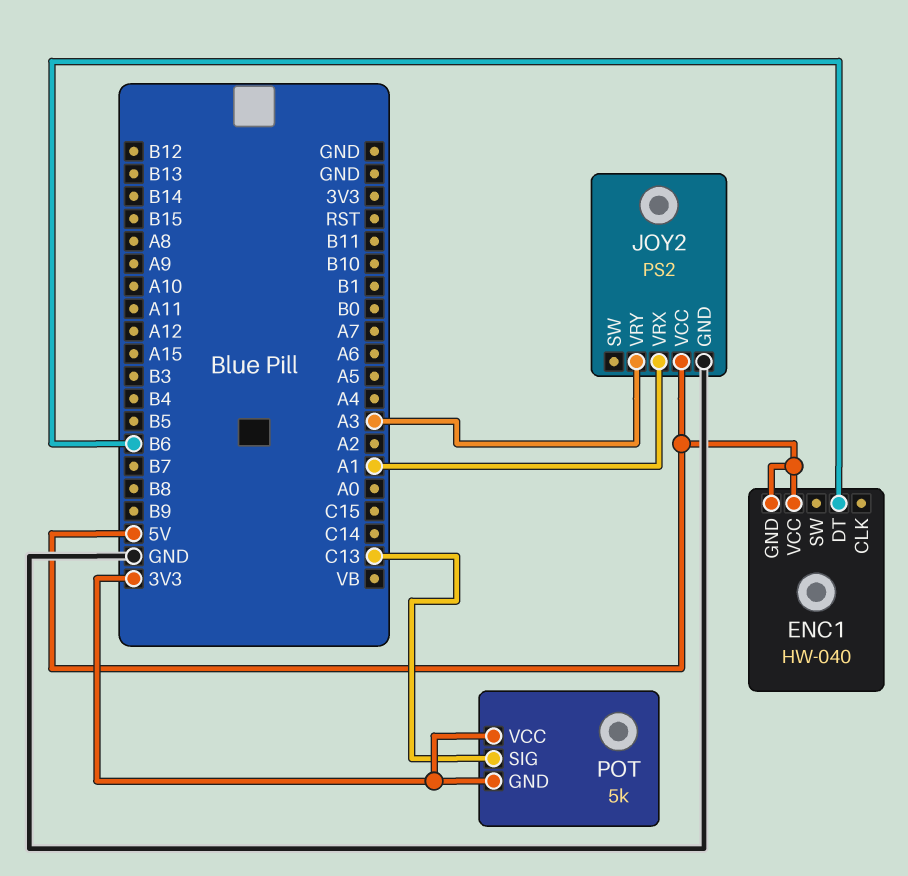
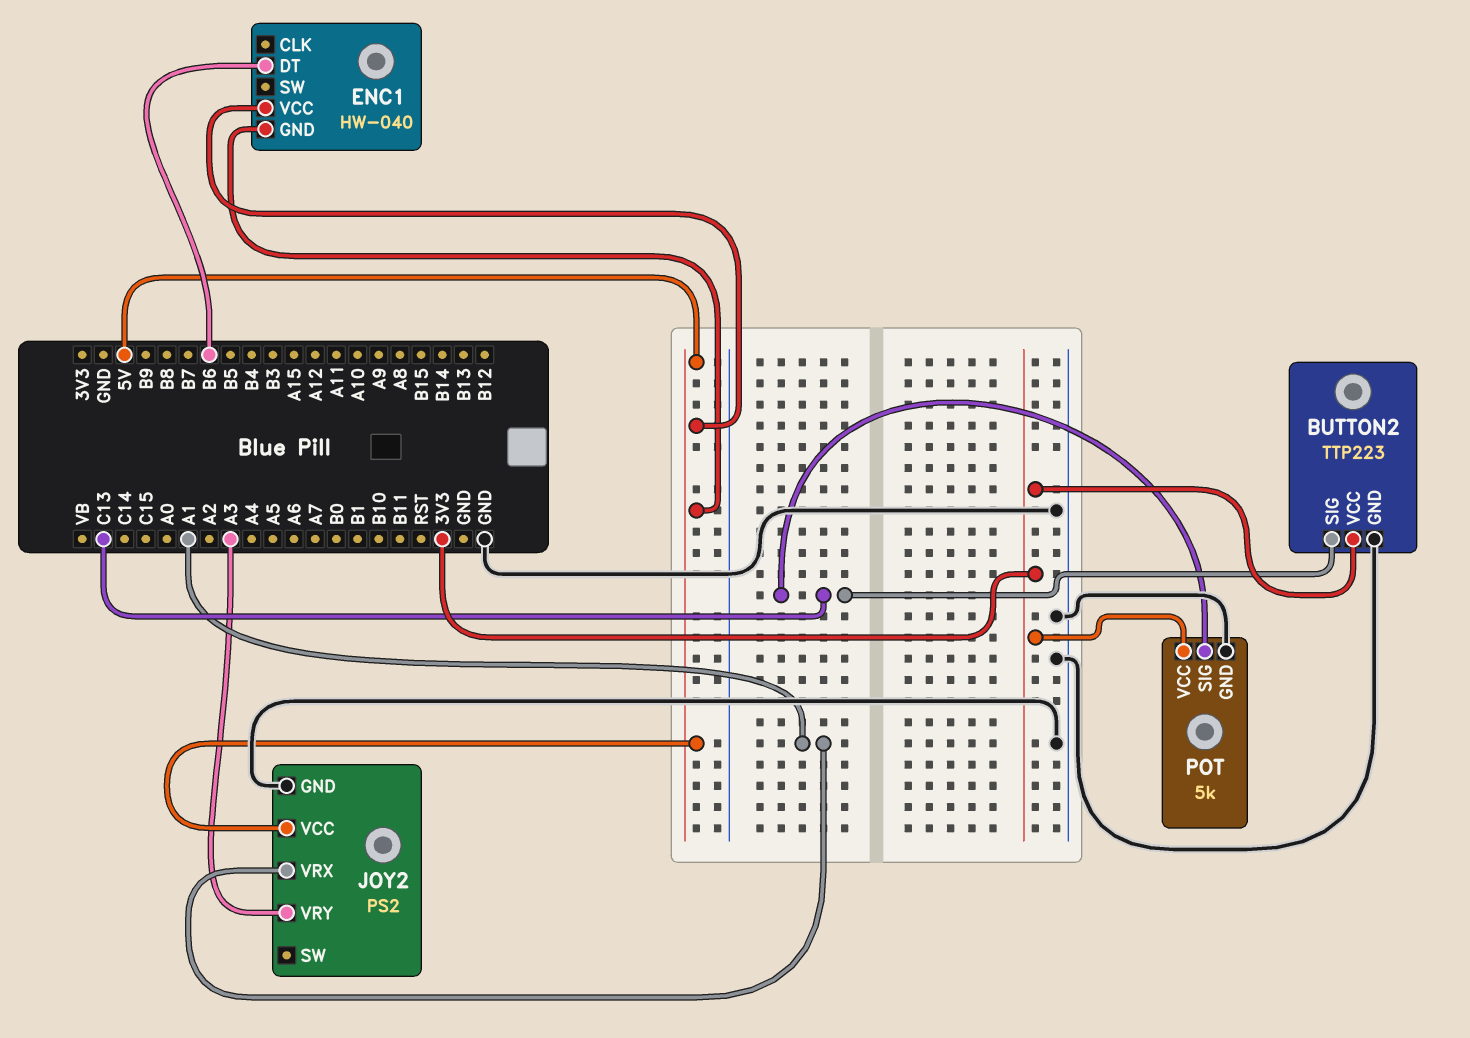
BUTTON2: none -> TTP223
BUTTON2 pin GND: none -> GND
BUTTON2 pin SIG: none -> C13
BUTTON2 pin VCC: none -> 3V3
POT pin GND: 3V3 -> GND

